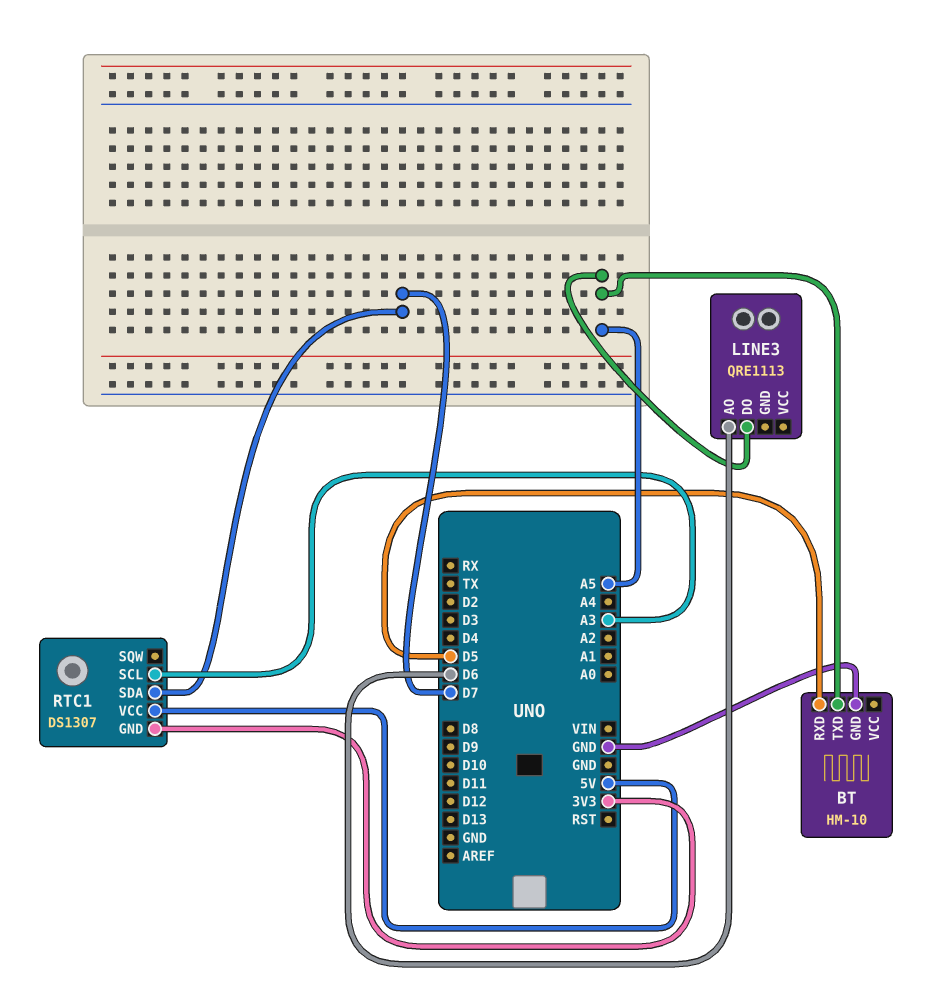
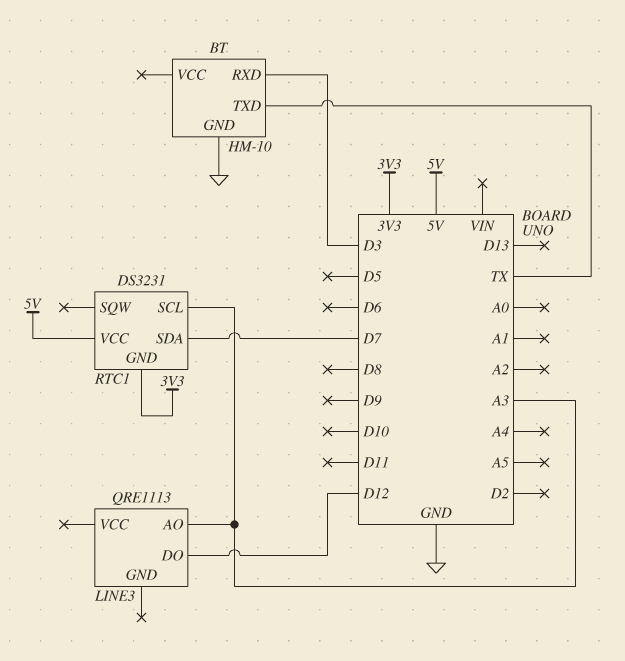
BT pin RXD: D5 -> D3
BT pin TXD: A5 -> TX
LINE3 pin AO: D6 -> A3
LINE3 pin DO: A5 -> D12
RTC1: DS1307 -> DS3231

